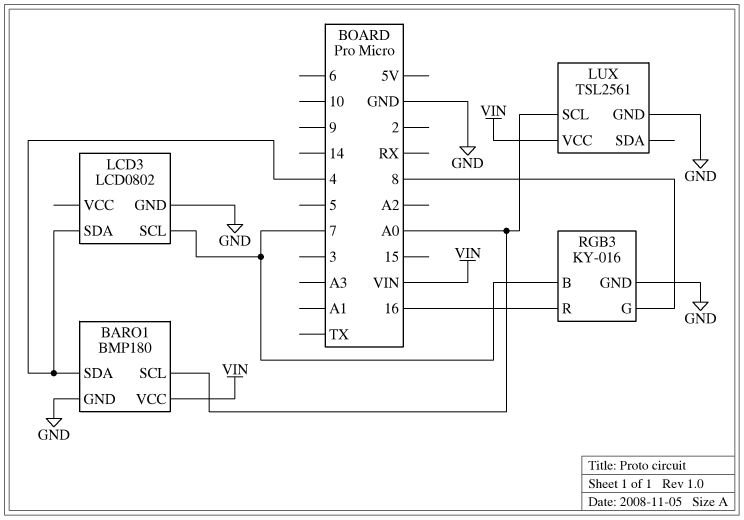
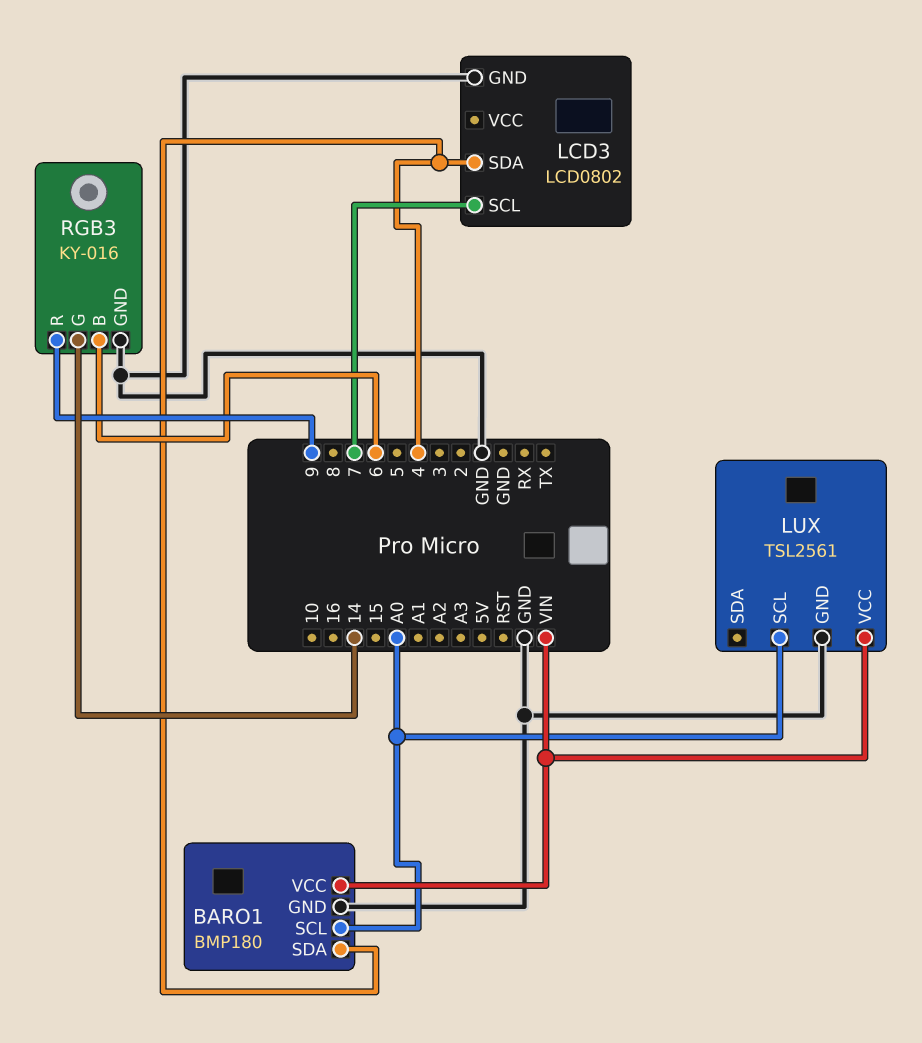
RGB3 pin B: 7 -> 6
RGB3 pin G: 8 -> 14
RGB3 pin R: 16 -> 9

